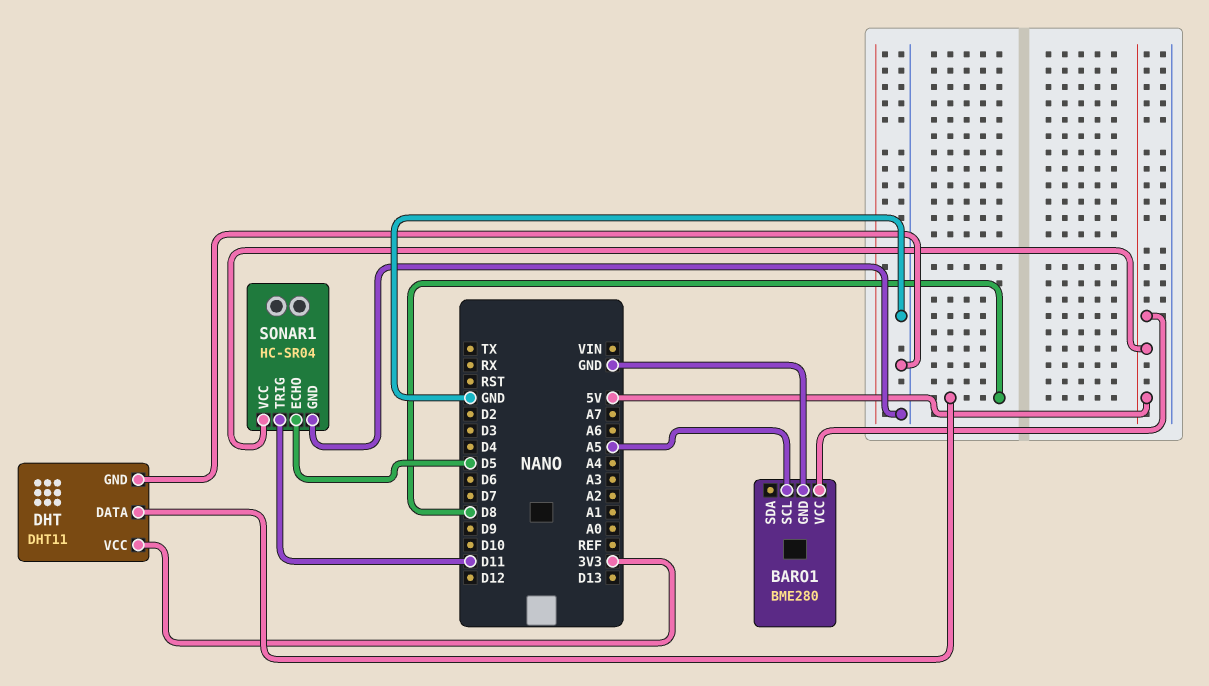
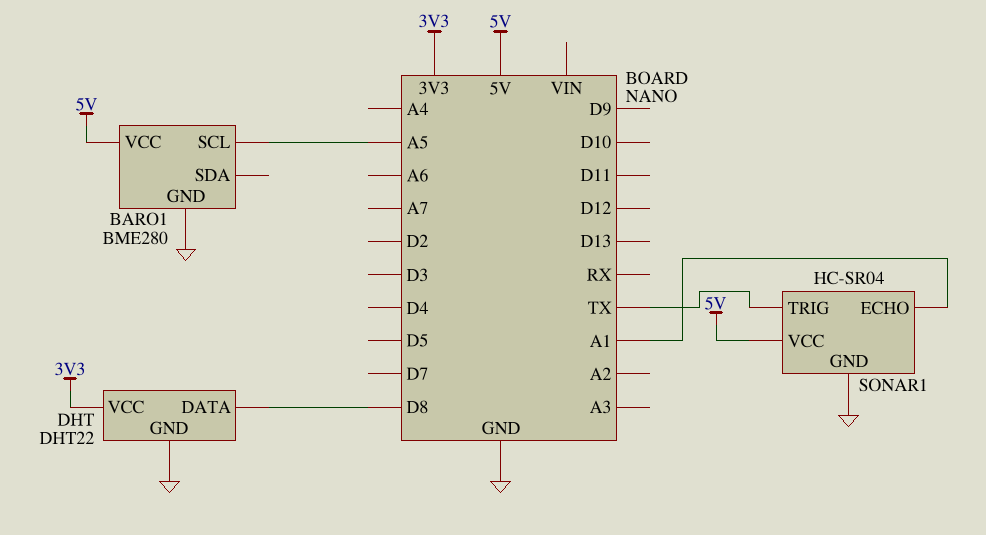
DHT: DHT11 -> DHT22
SONAR1 pin ECHO: D5 -> A1
SONAR1 pin TRIG: D11 -> TX

